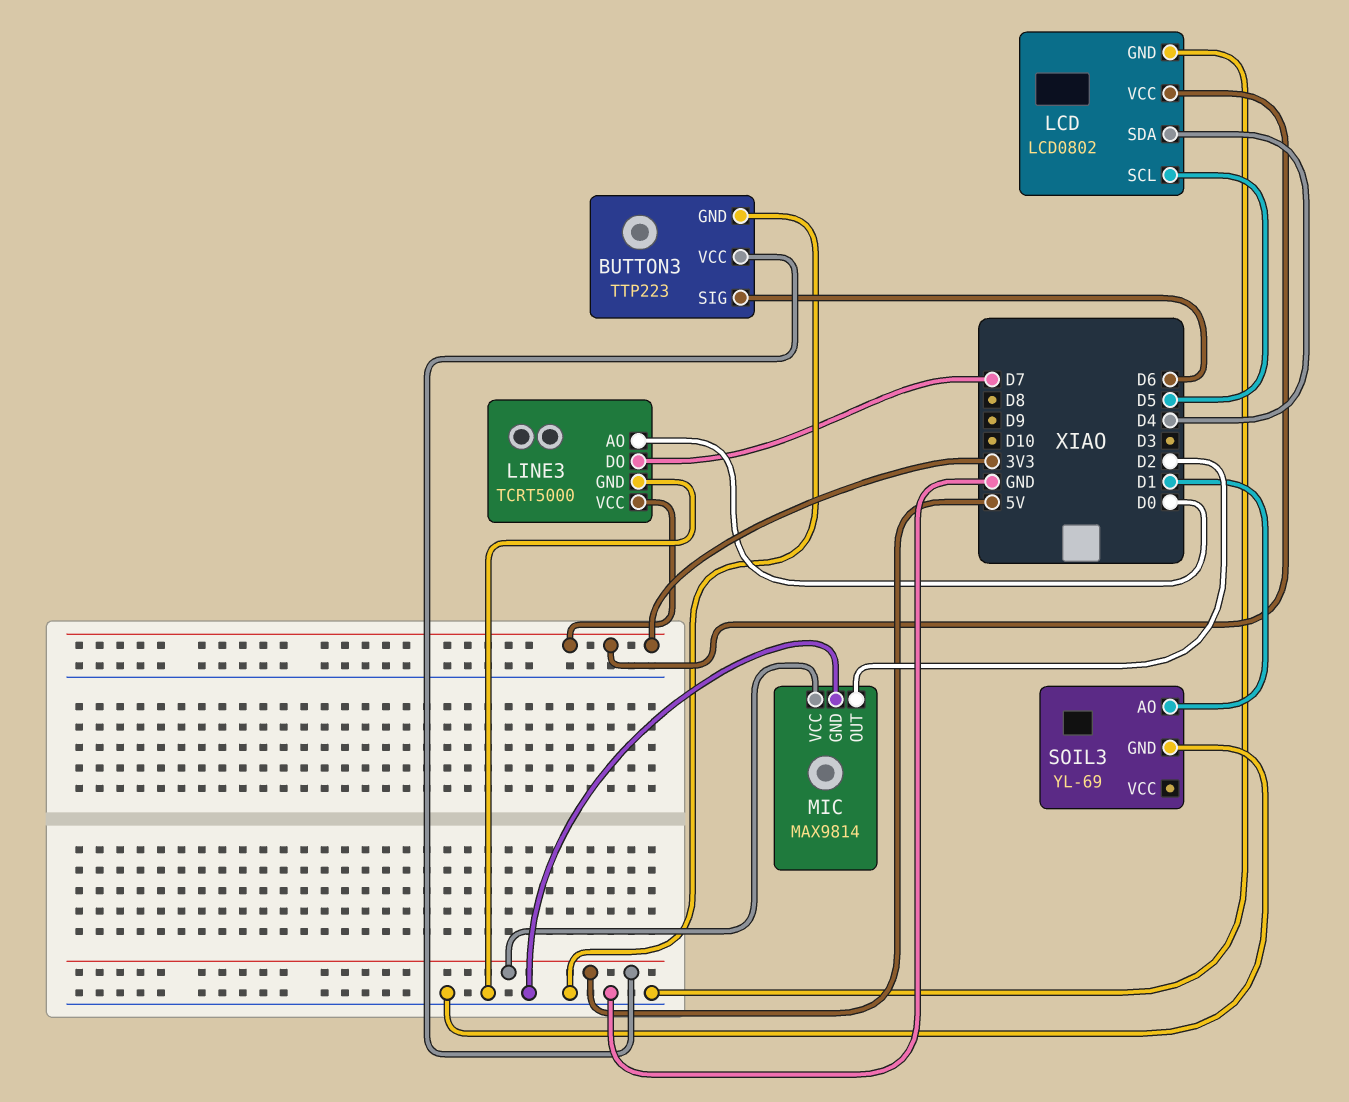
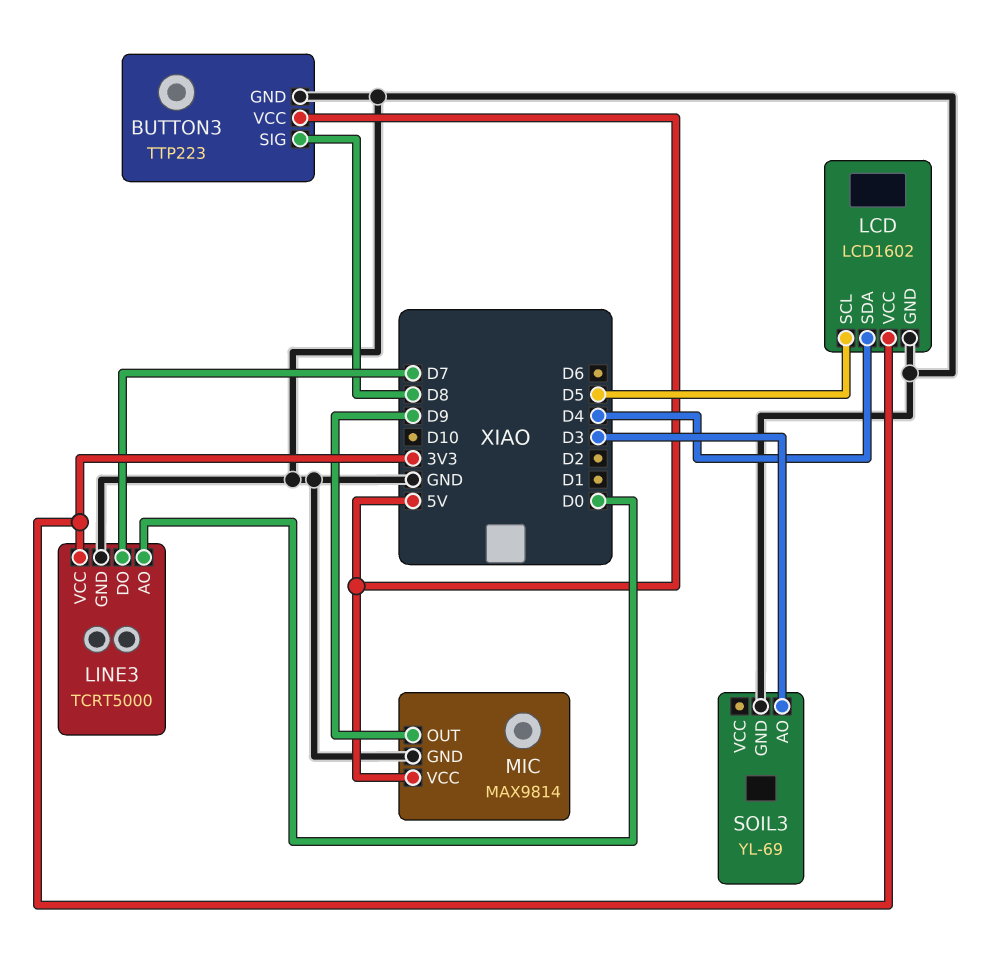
BUTTON3 pin SIG: D6 -> D8
LCD: LCD0802 -> LCD1602
MIC pin OUT: D2 -> D9
SOIL3 pin AO: D1 -> D3

